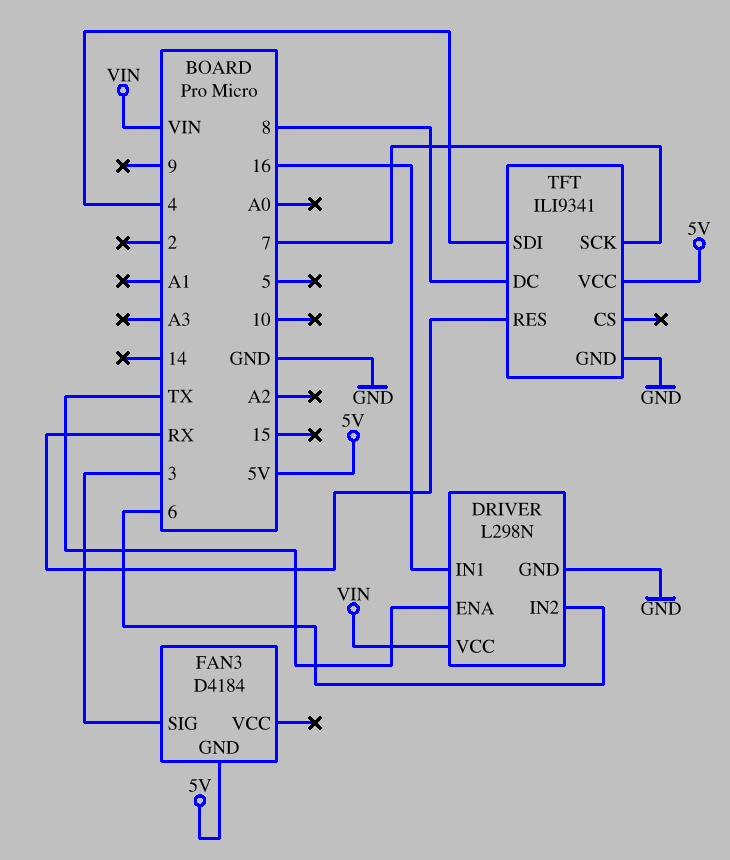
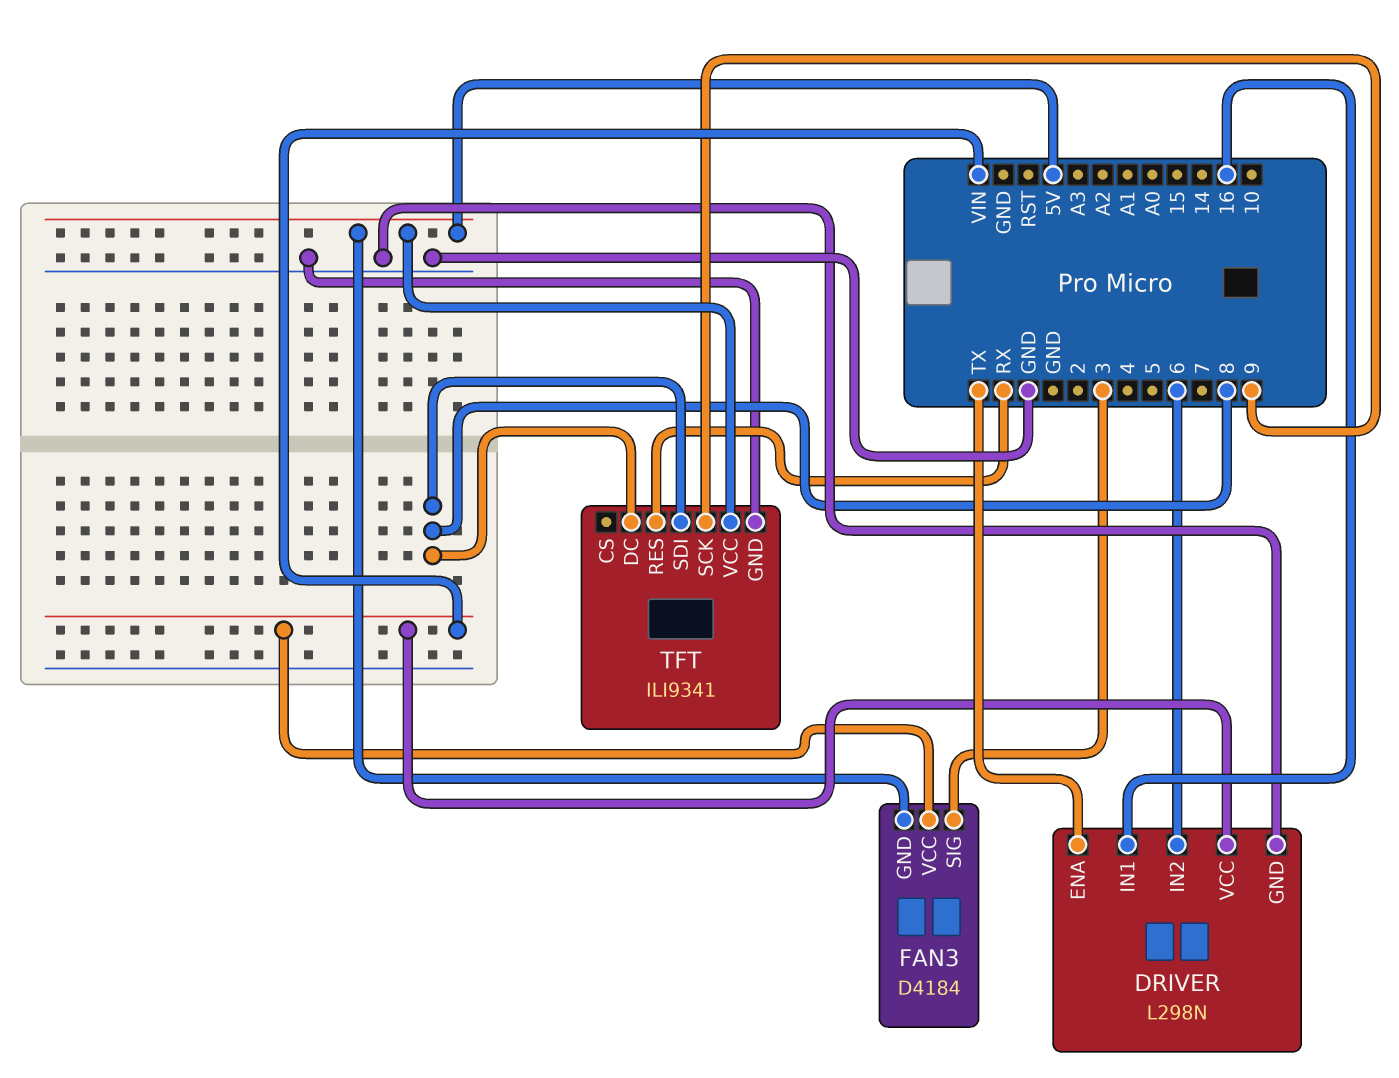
FAN3 pin VCC: none -> VIN
TFT pin SCK: 7 -> 9
TFT pin SDI: 4 -> 8

